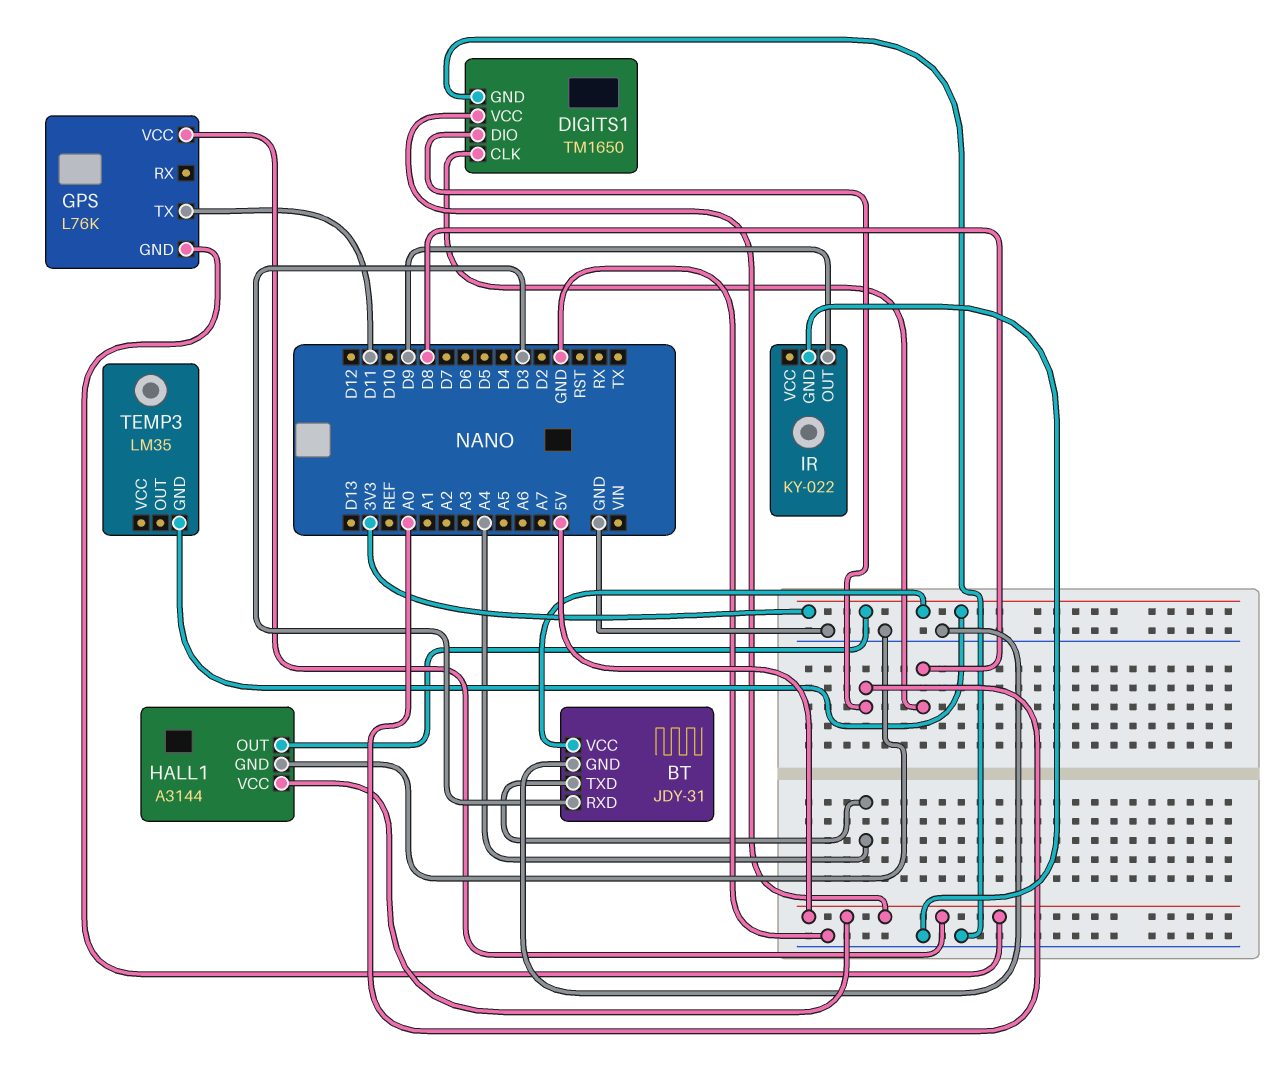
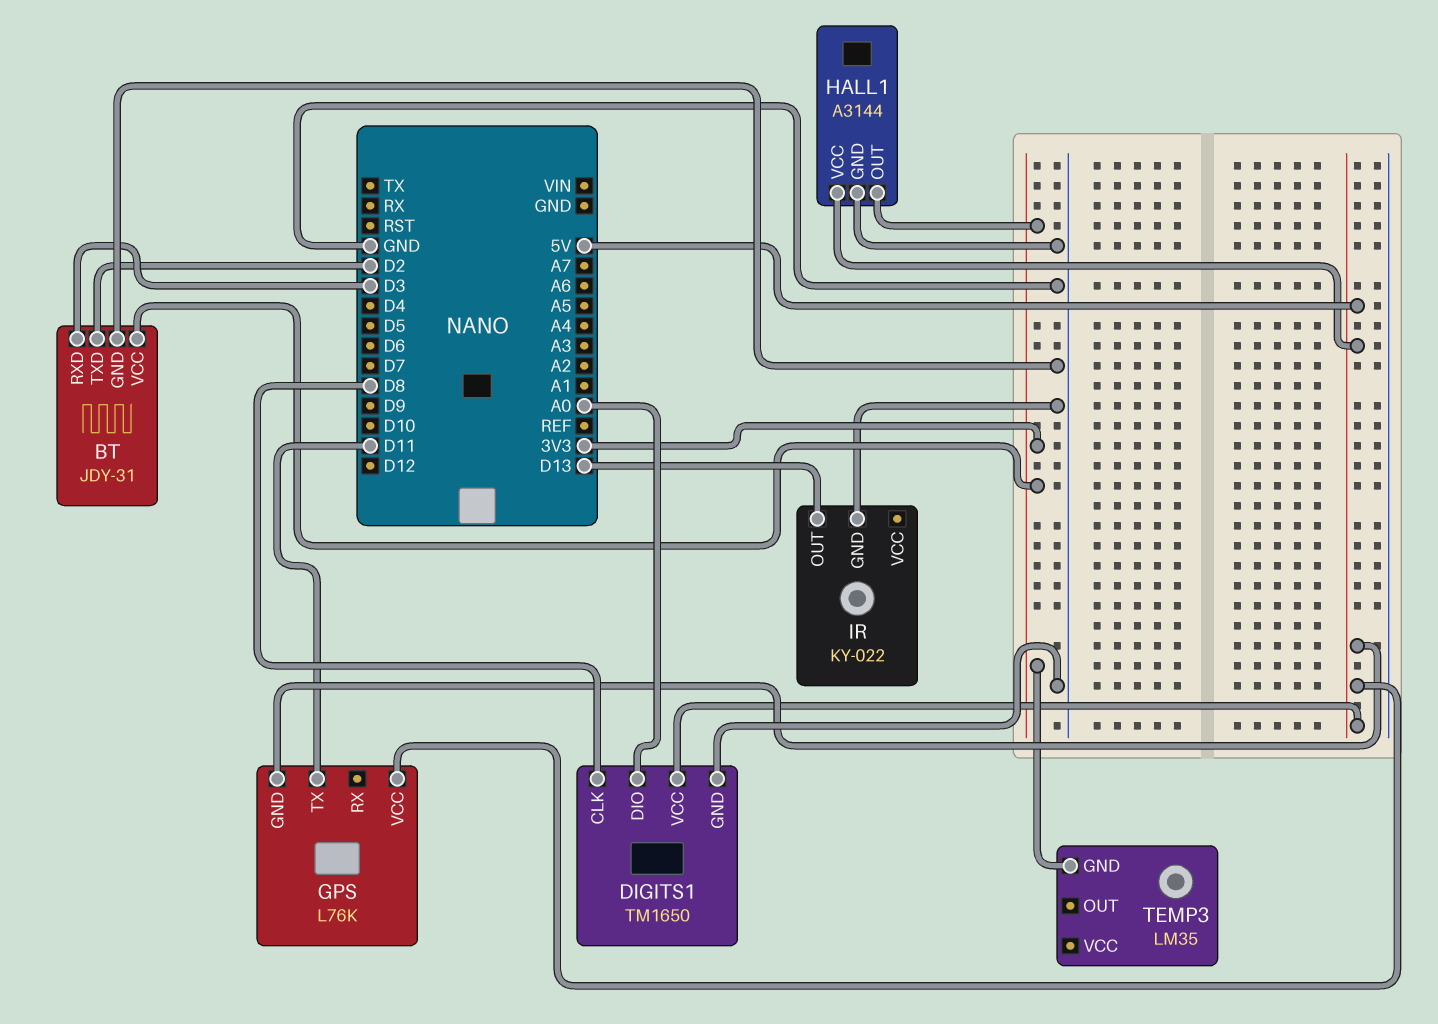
BT pin TXD: A4 -> D2
IR pin OUT: D9 -> D13

